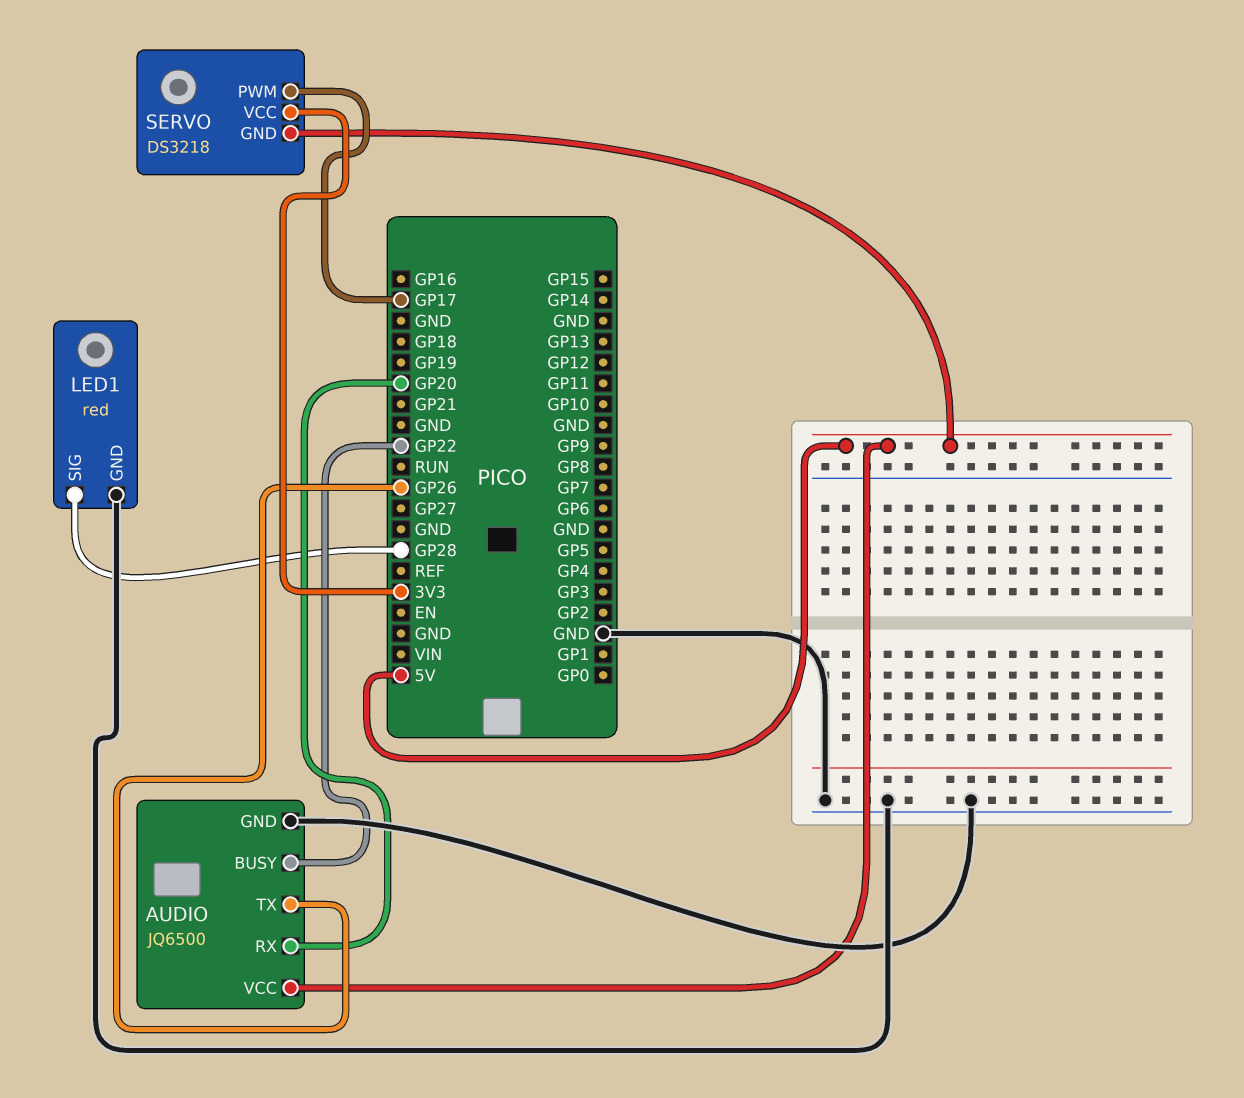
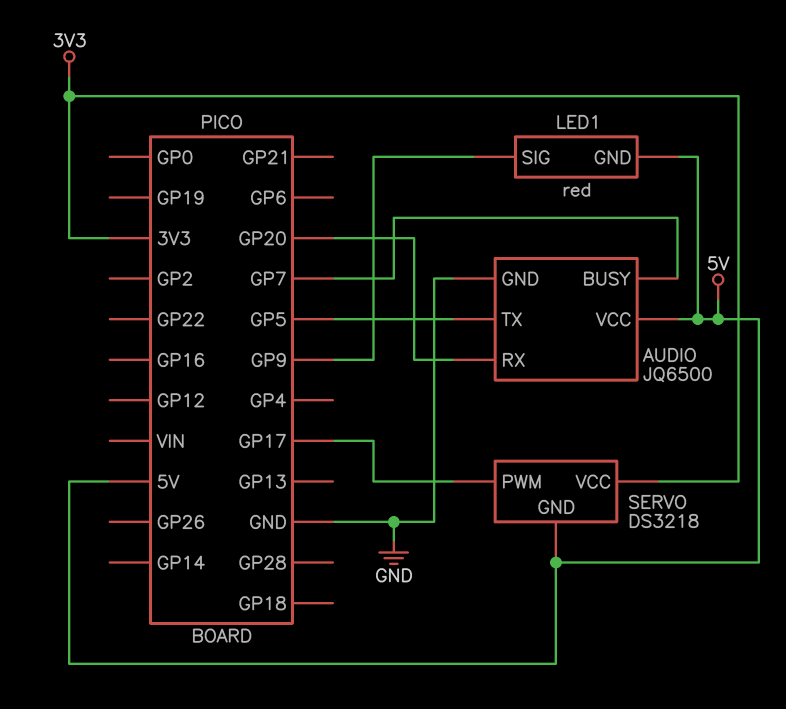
AUDIO pin BUSY: GP22 -> GP7
AUDIO pin TX: GP26 -> GP5
LED1 pin GND: GND -> 5V
LED1 pin SIG: GP28 -> GP9

